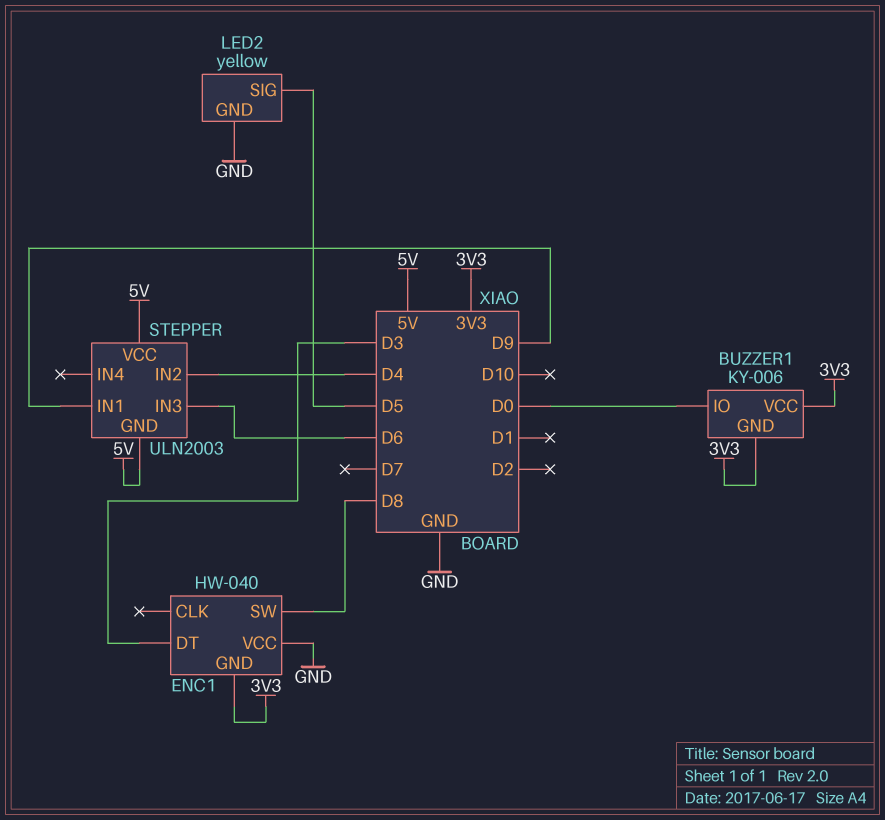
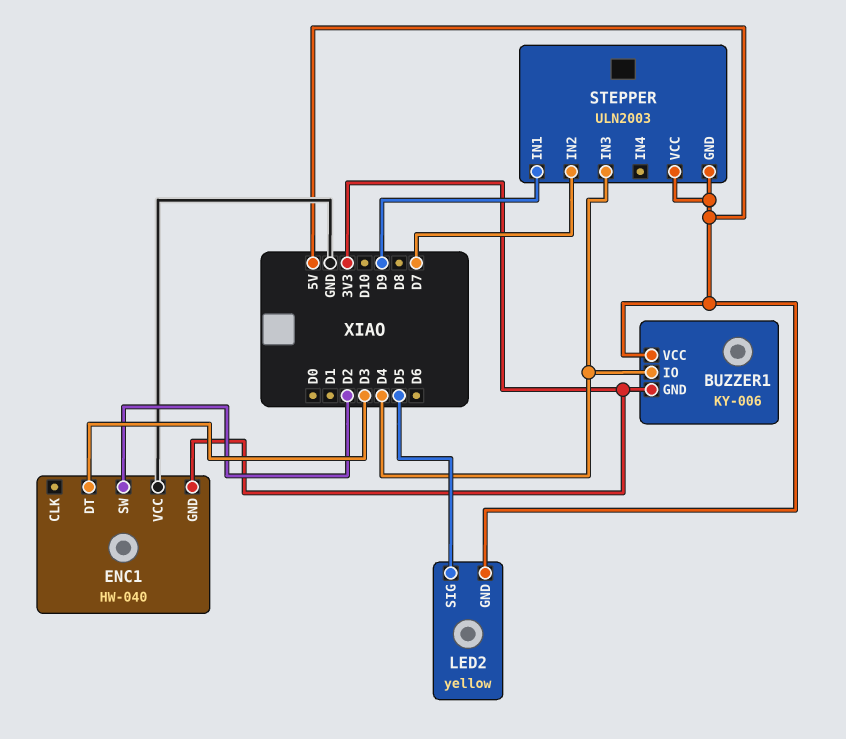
BUZZER1 pin IO: D0 -> D4
BUZZER1 pin VCC: 3V3 -> 5V
ENC1 pin SW: D8 -> D2
LED2 pin GND: GND -> 5V
STEPPER pin IN2: D4 -> D7
STEPPER pin IN3: D6 -> D4

